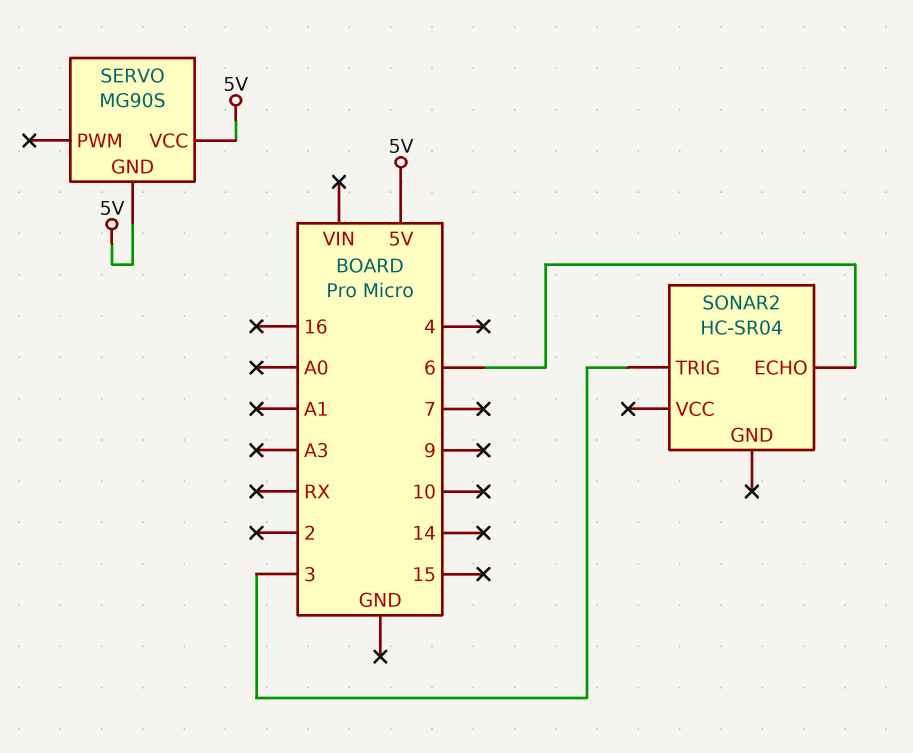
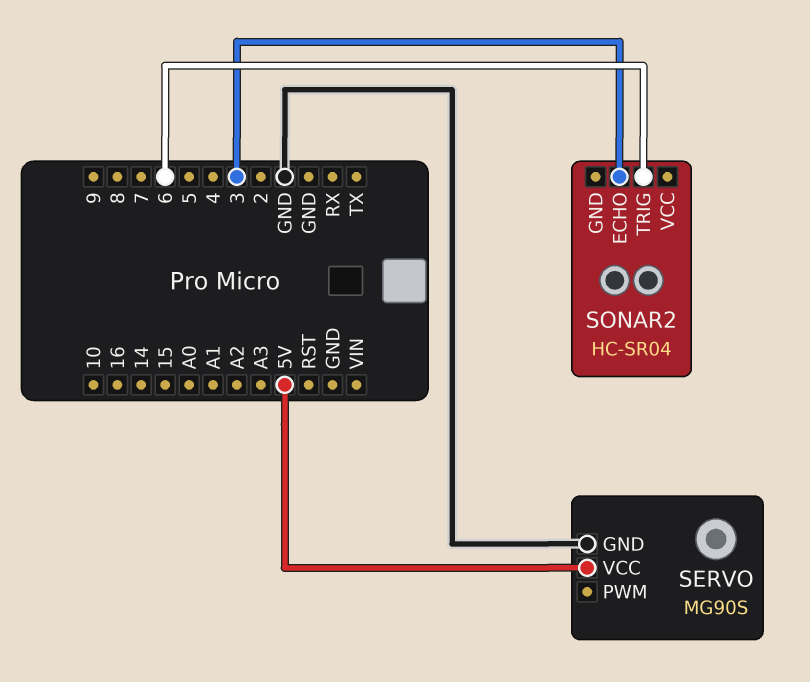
SERVO pin GND: 5V -> GND
SONAR2 pin ECHO: 6 -> 3
SONAR2 pin TRIG: 3 -> 6

